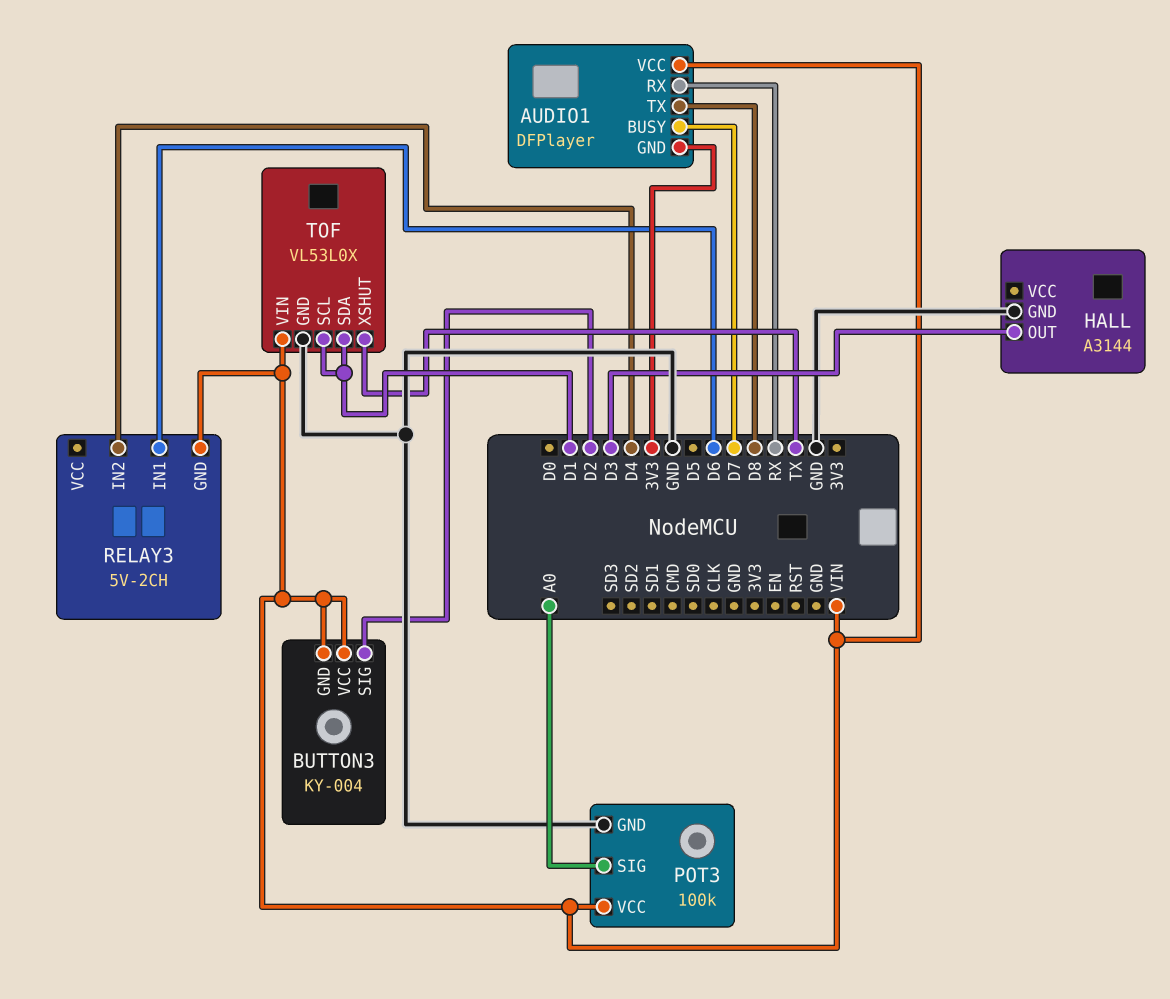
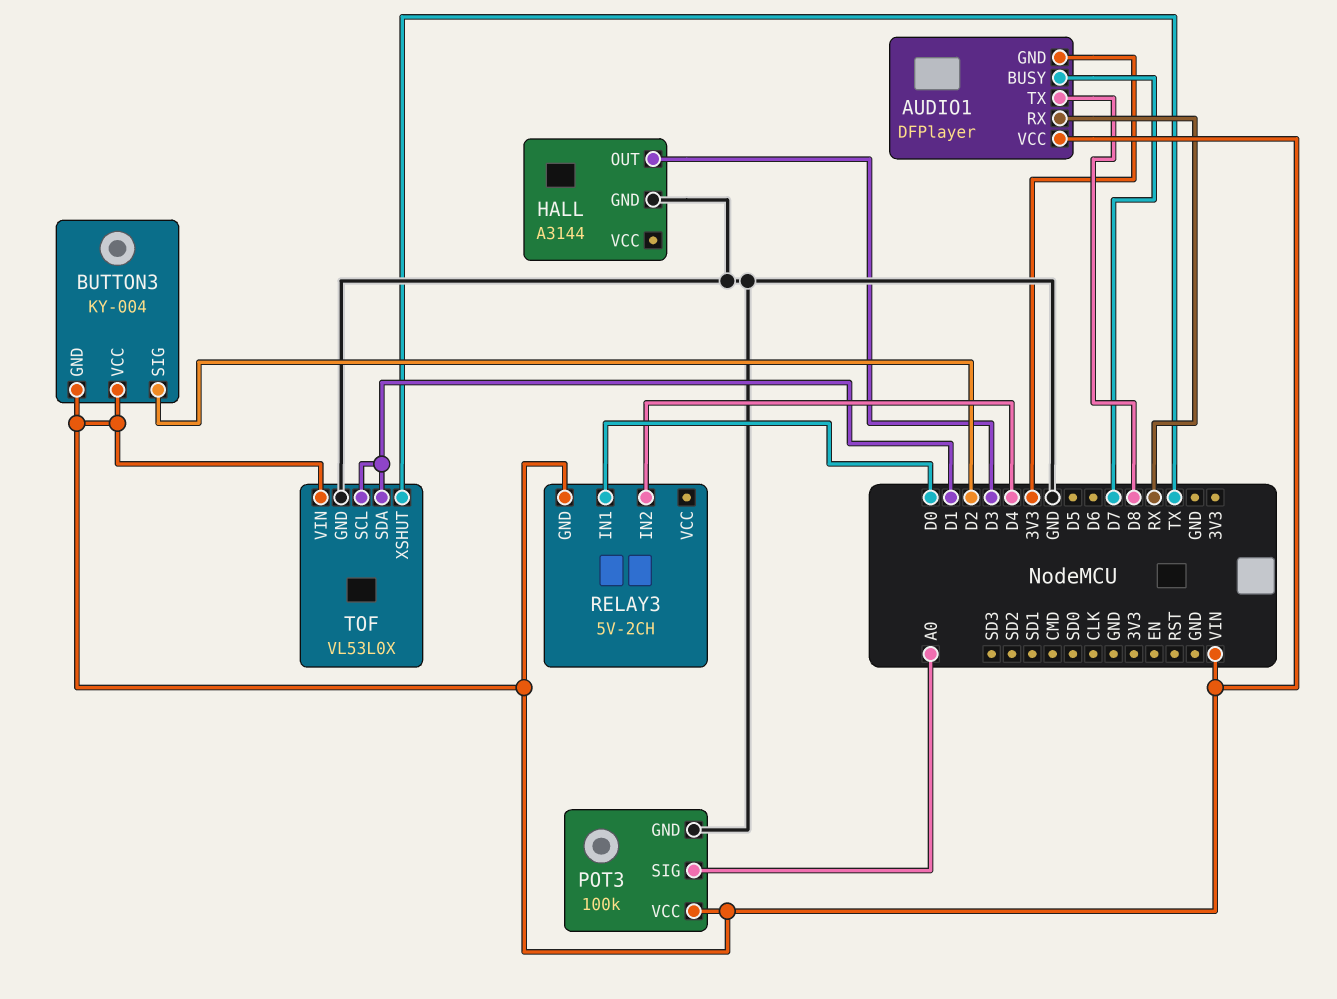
RELAY3 pin IN1: D6 -> D0

